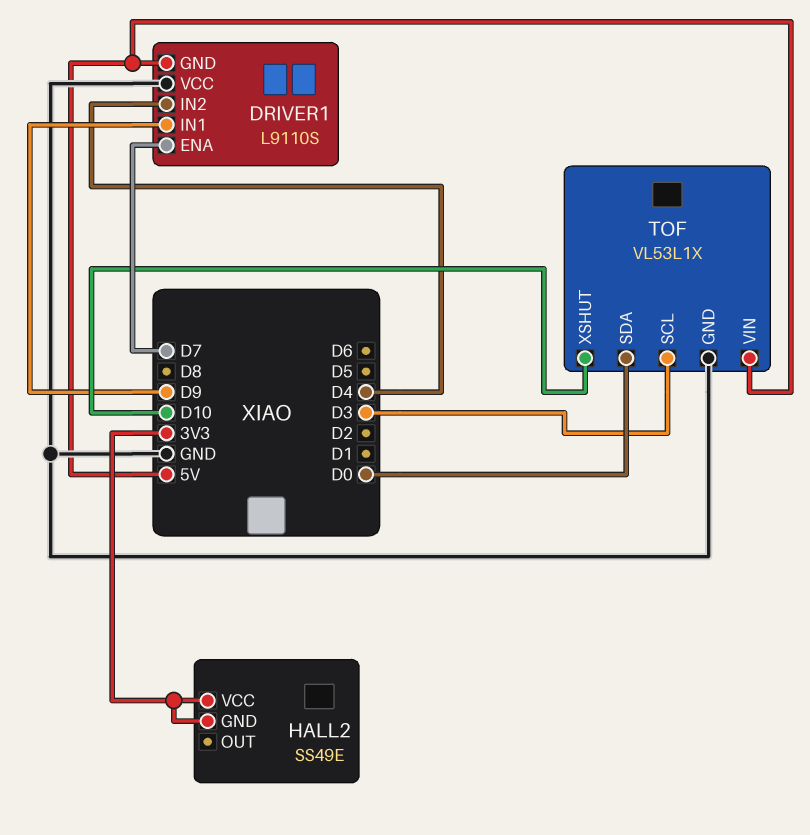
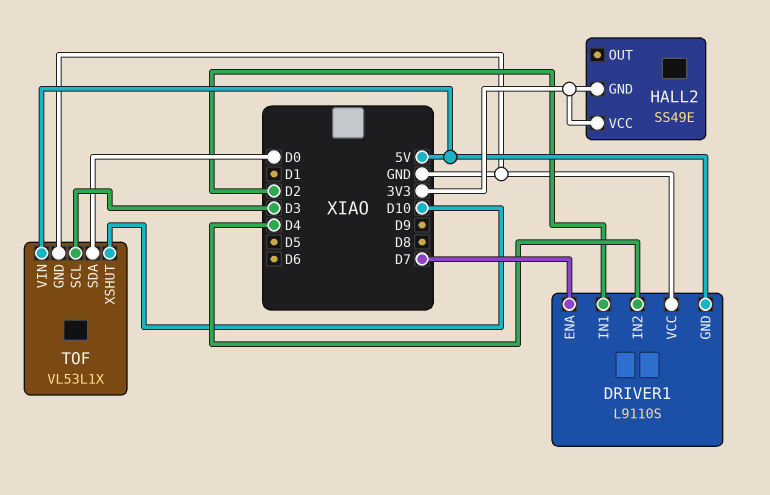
DRIVER1 pin IN1: D9 -> D2

